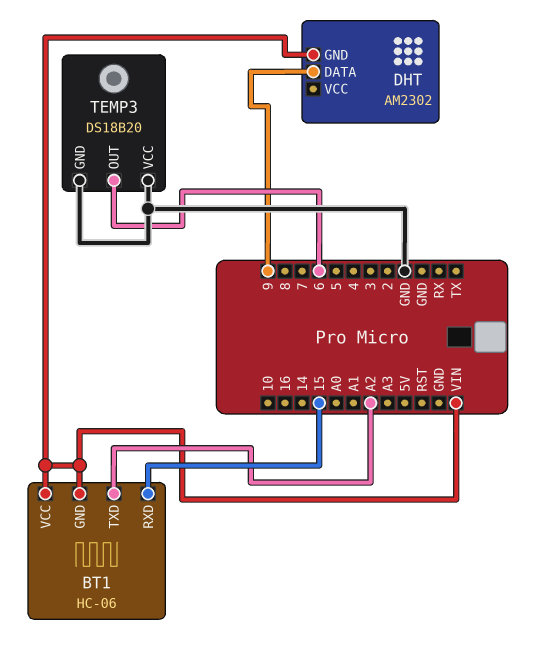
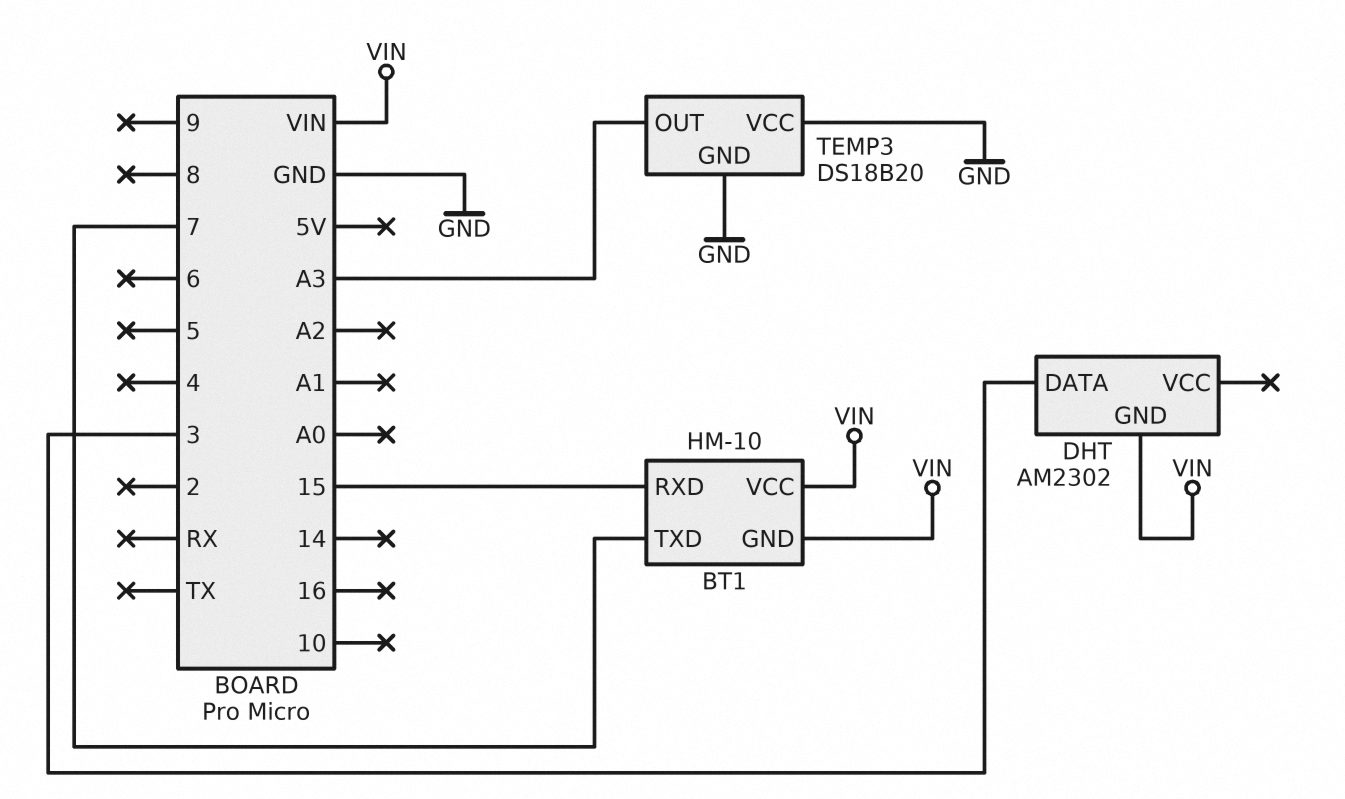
BT1: HC-06 -> HM-10
BT1 pin TXD: A2 -> 7
DHT pin DATA: 9 -> 3
TEMP3 pin OUT: 6 -> A3

